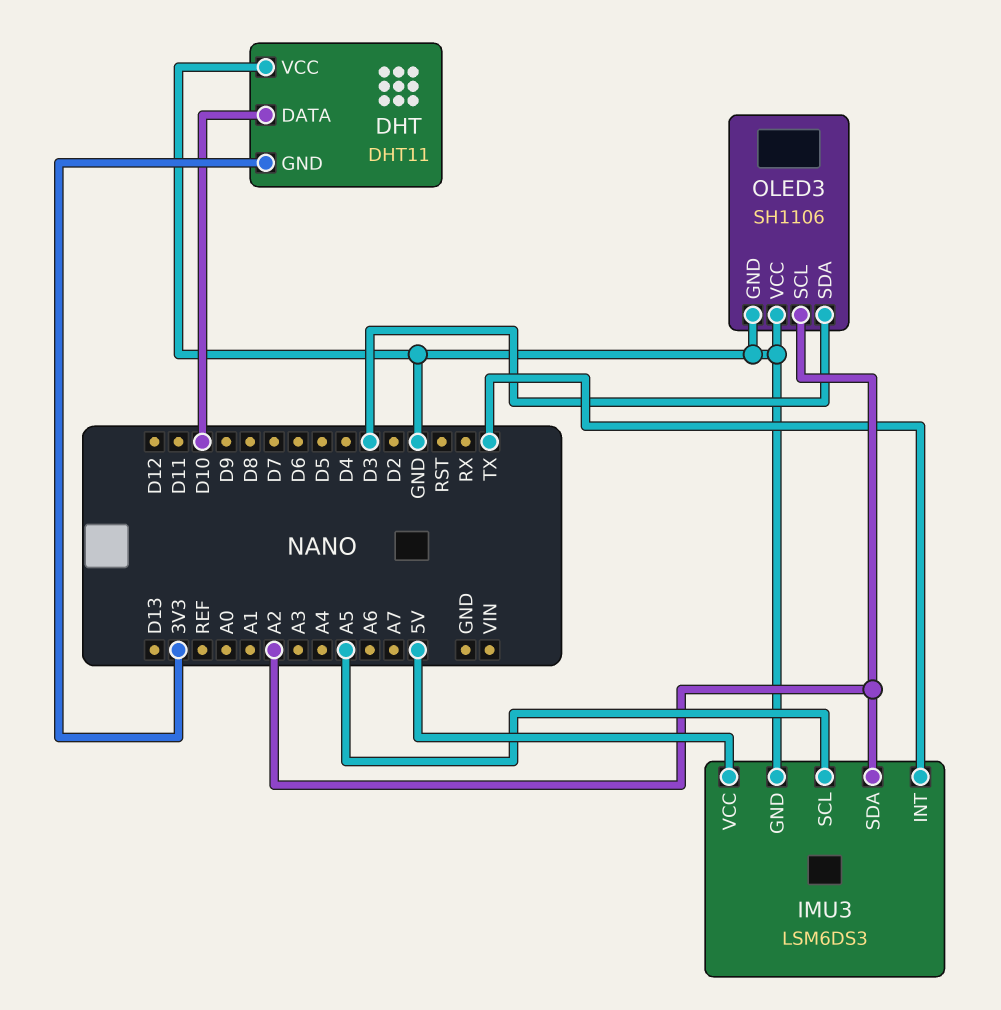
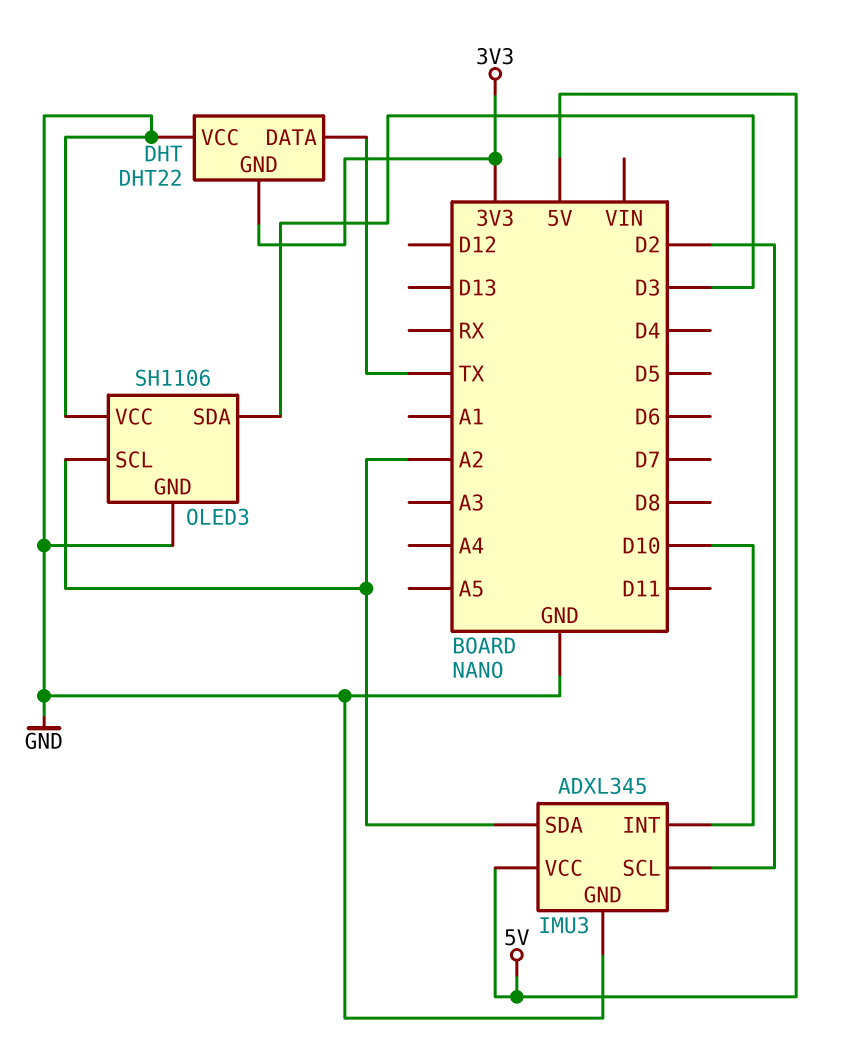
DHT: DHT11 -> DHT22
DHT pin DATA: D10 -> TX
IMU3: LSM6DS3 -> ADXL345
IMU3 pin INT: TX -> D10
IMU3 pin SCL: A5 -> D2

